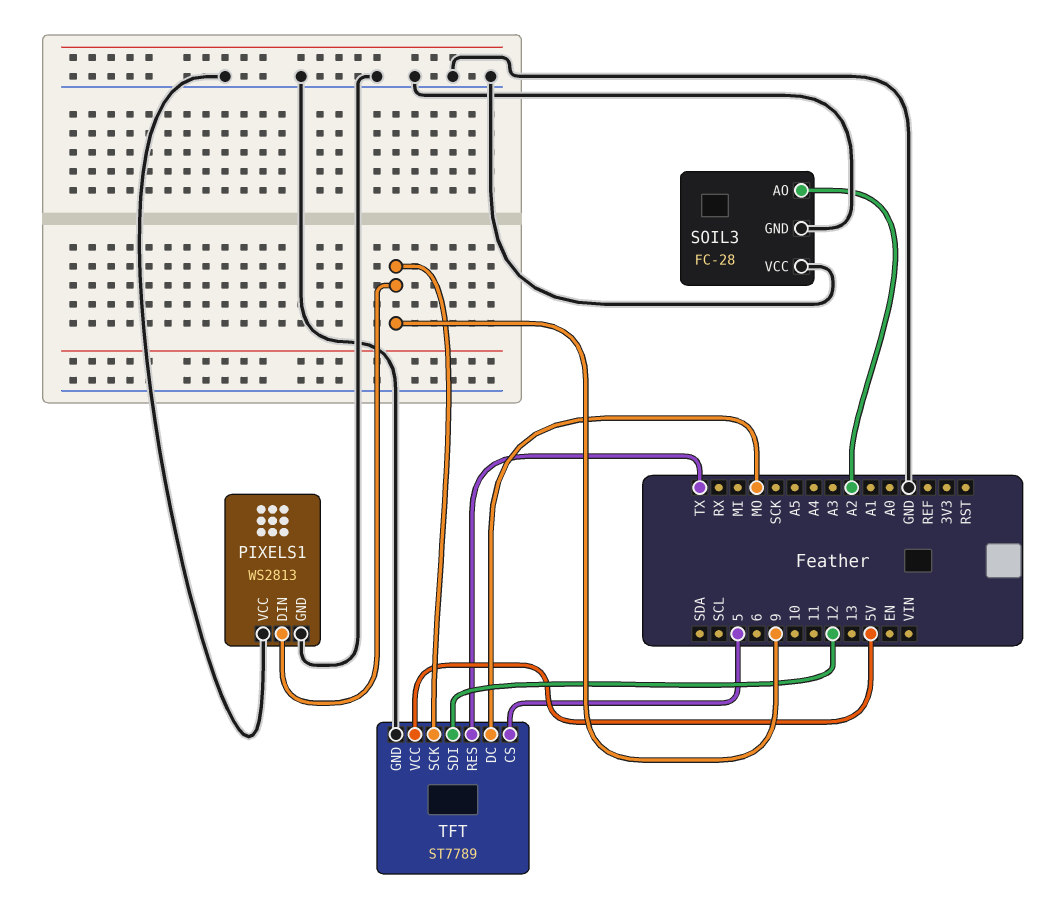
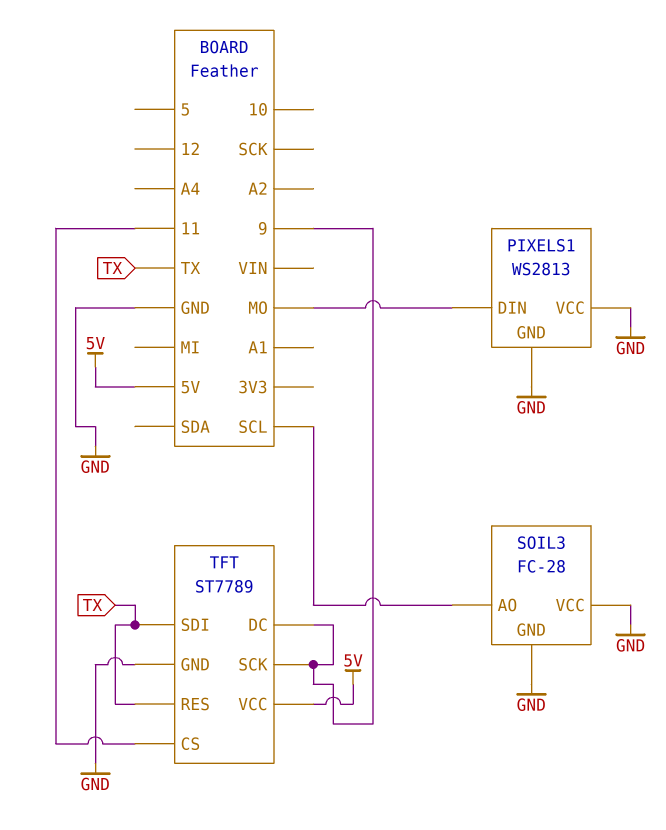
PIXELS1 pin DIN: 9 -> MO
SOIL3 pin AO: A2 -> SCL
TFT pin CS: 5 -> 11
TFT pin DC: MO -> 9
TFT pin SDI: 12 -> TX

